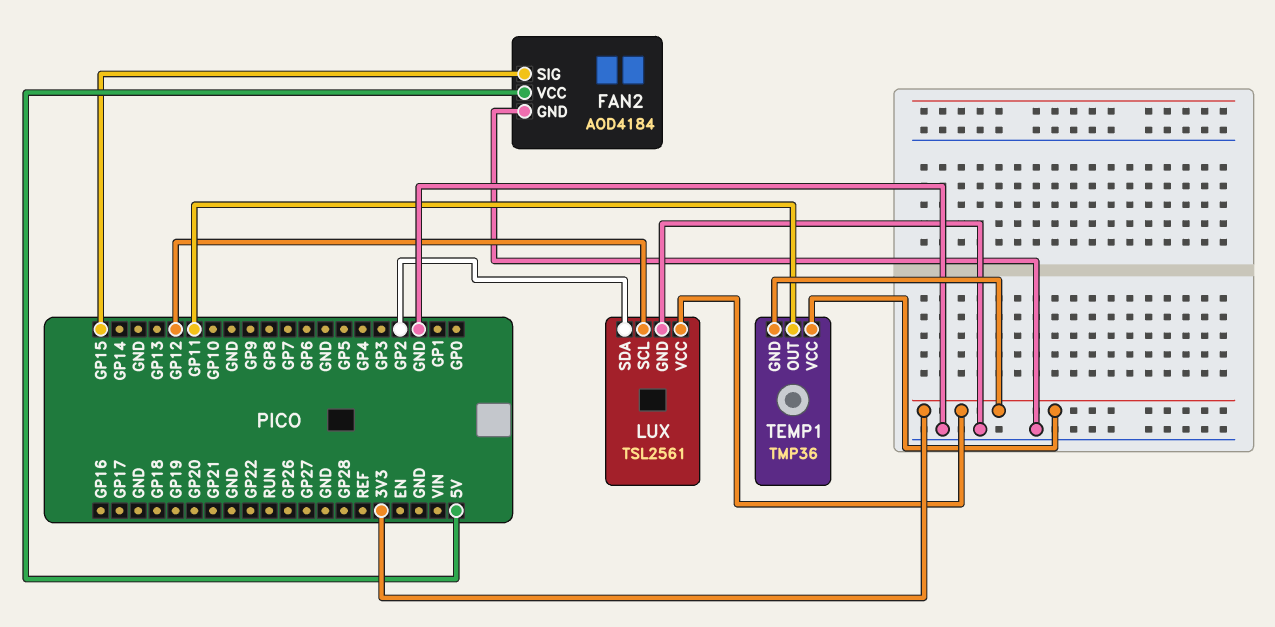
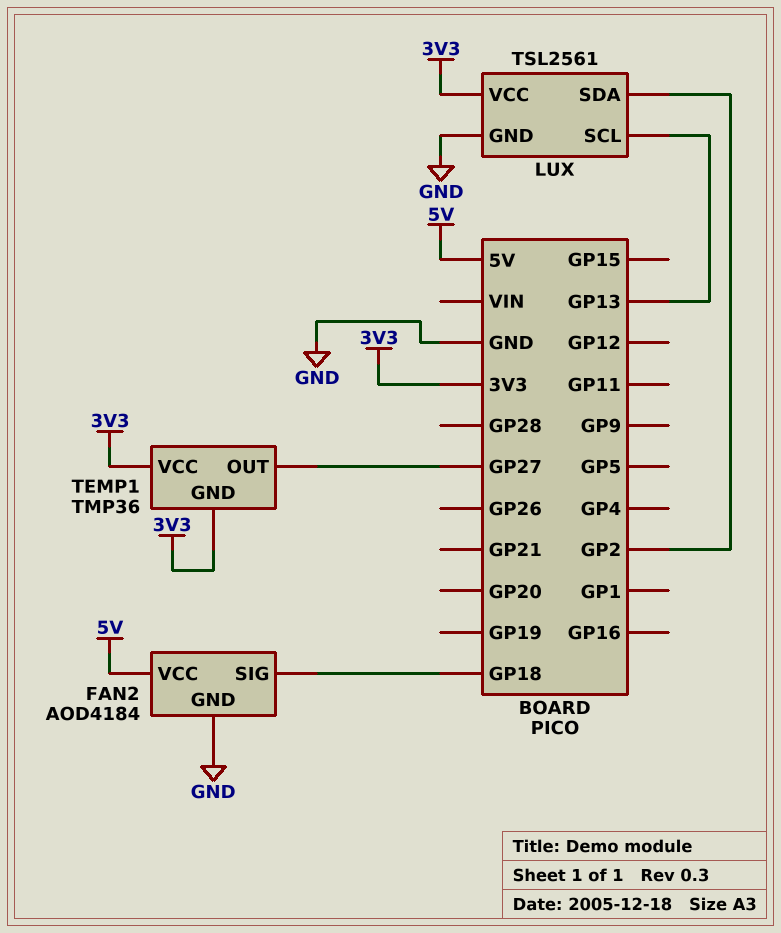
FAN2 pin SIG: GP15 -> GP18
LUX pin SCL: GP12 -> GP13
TEMP1 pin OUT: GP11 -> GP27

